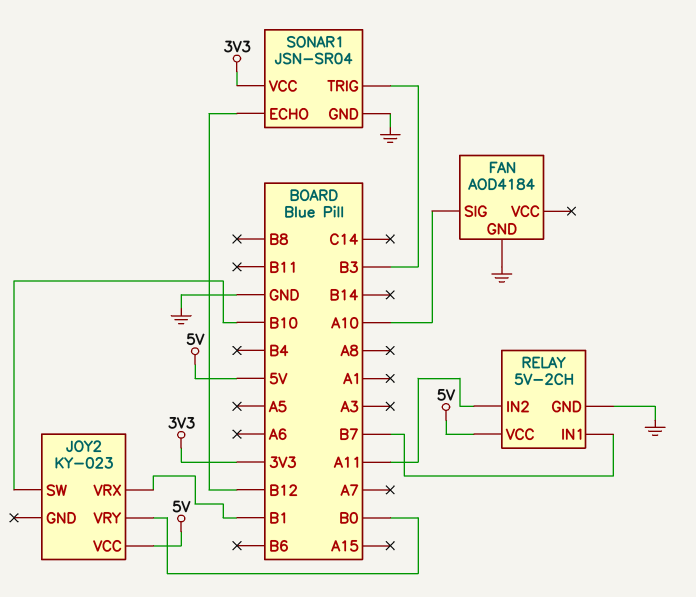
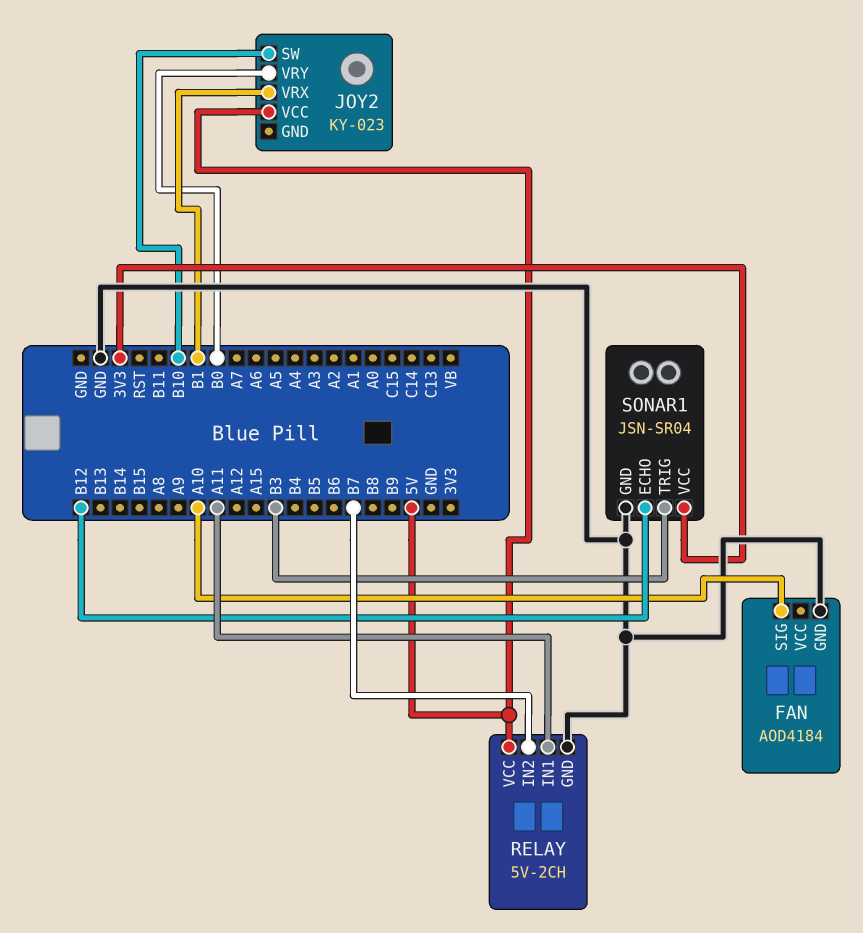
RELAY pin IN1: B7 -> A11
RELAY pin IN2: A11 -> B7

